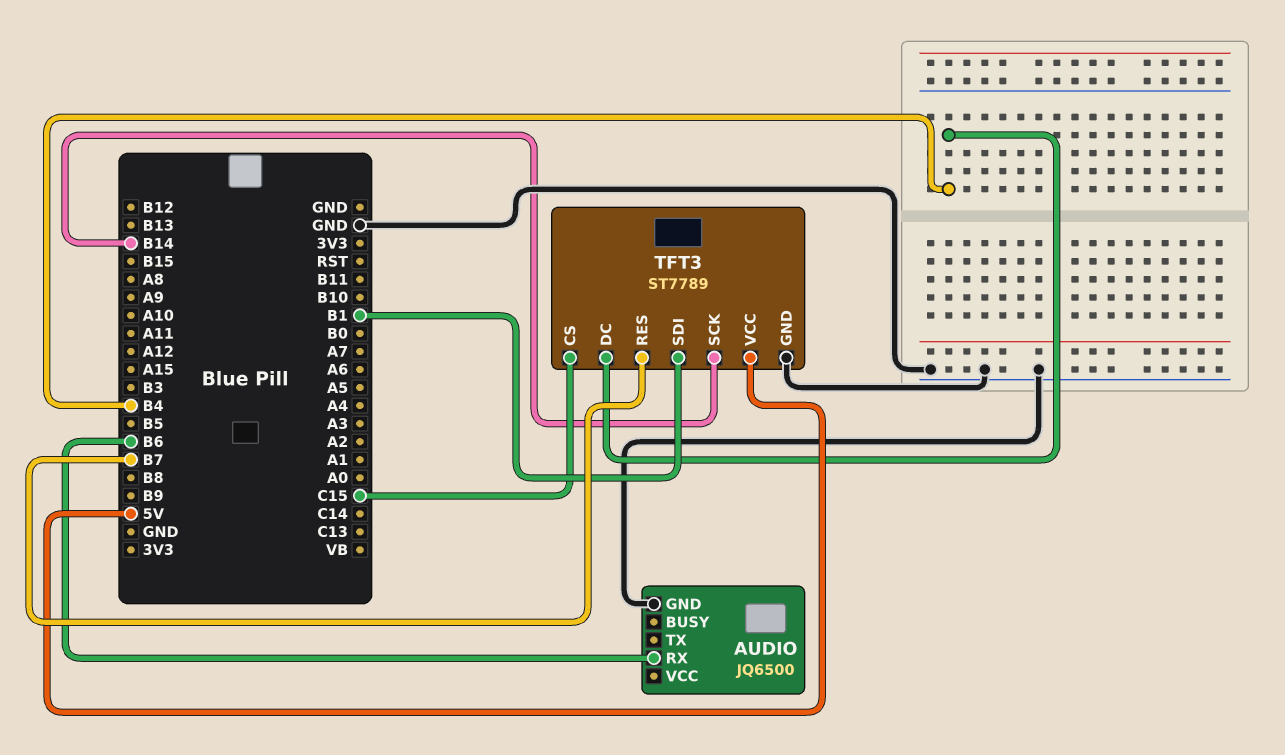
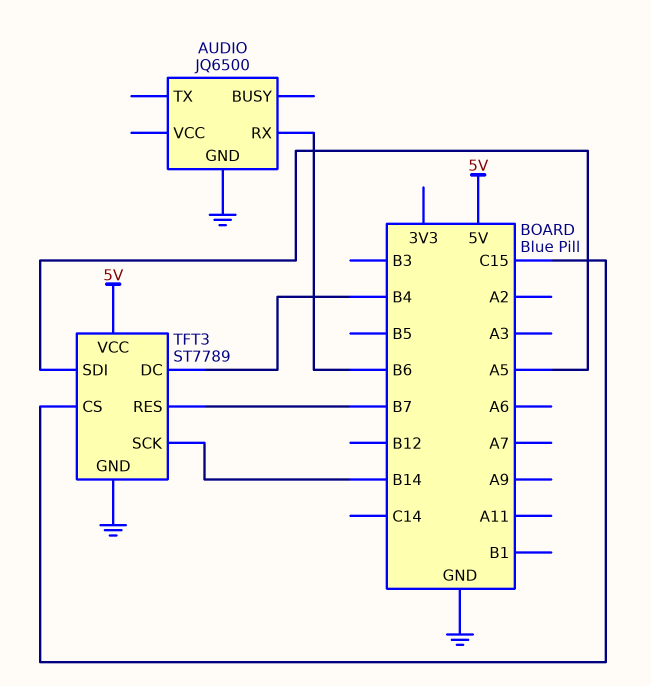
TFT3 pin SDI: B1 -> A5

